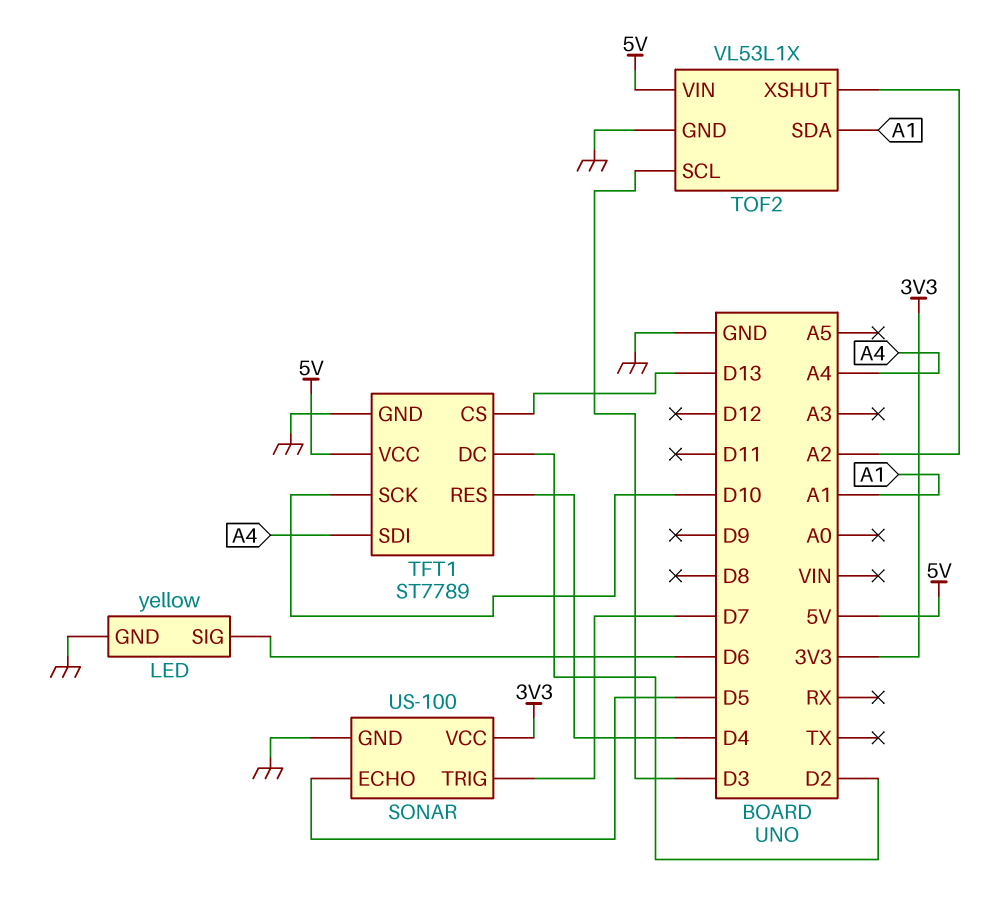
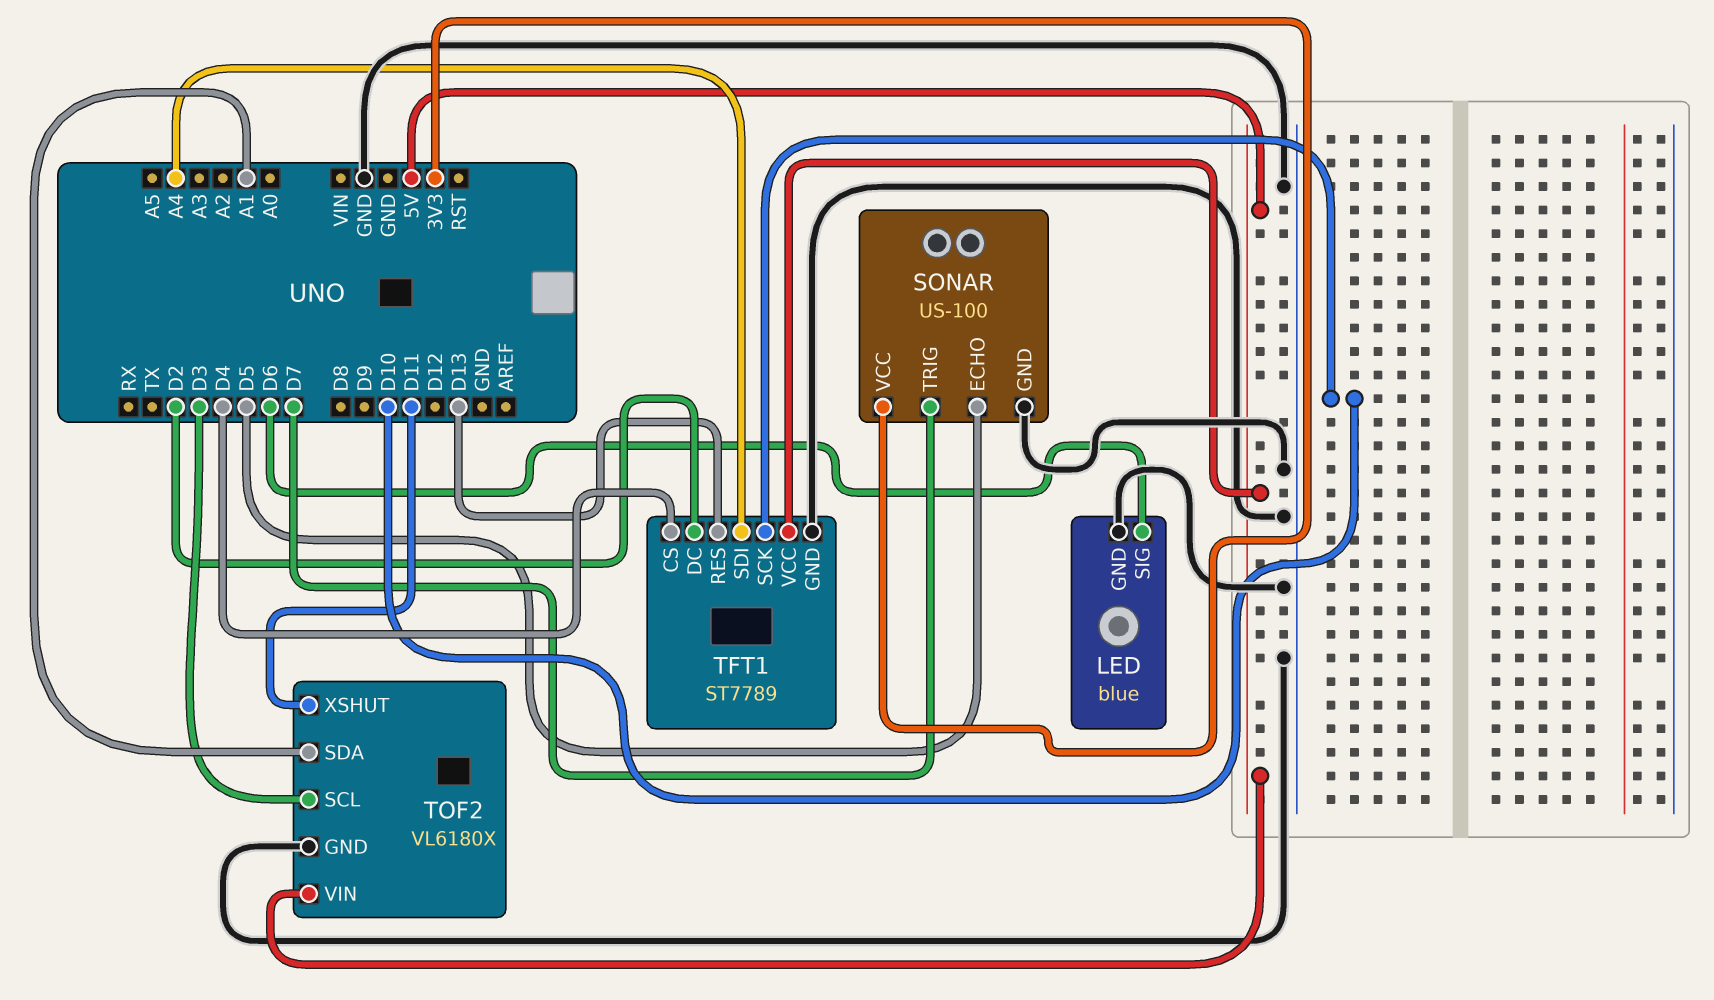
LED: yellow -> blue
TFT1 pin CS: D13 -> D4
TFT1 pin RES: D4 -> D13
TOF2: VL53L1X -> VL6180X
TOF2 pin XSHUT: A2 -> D11

